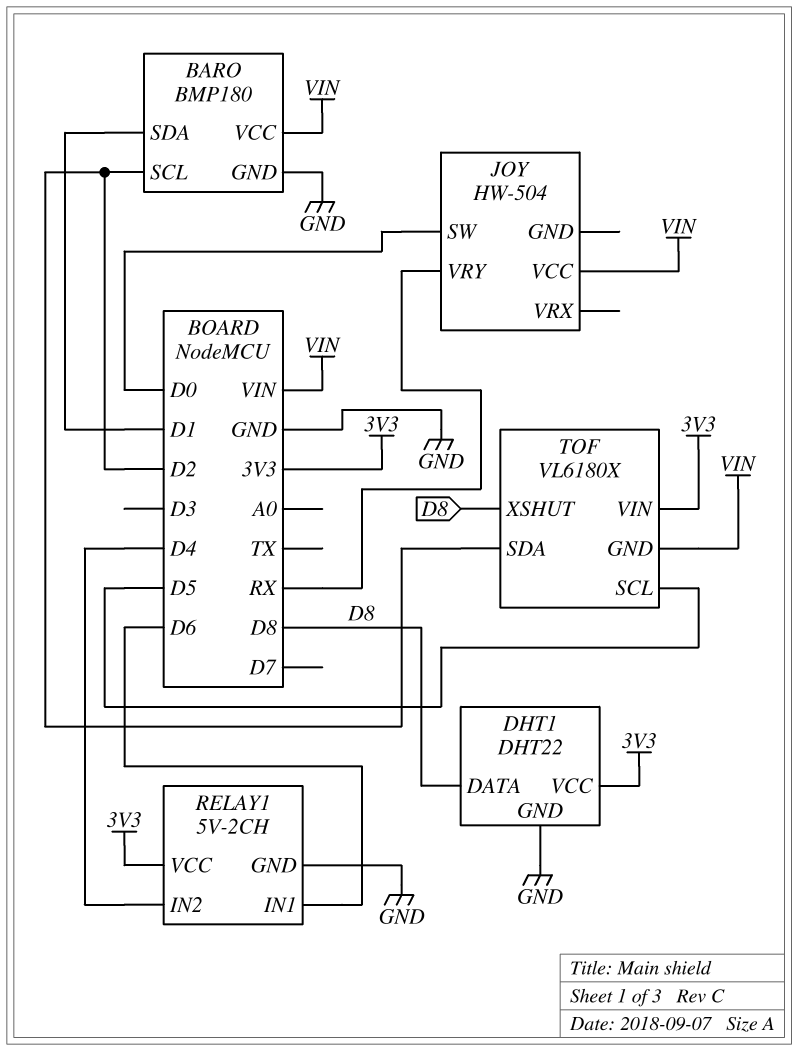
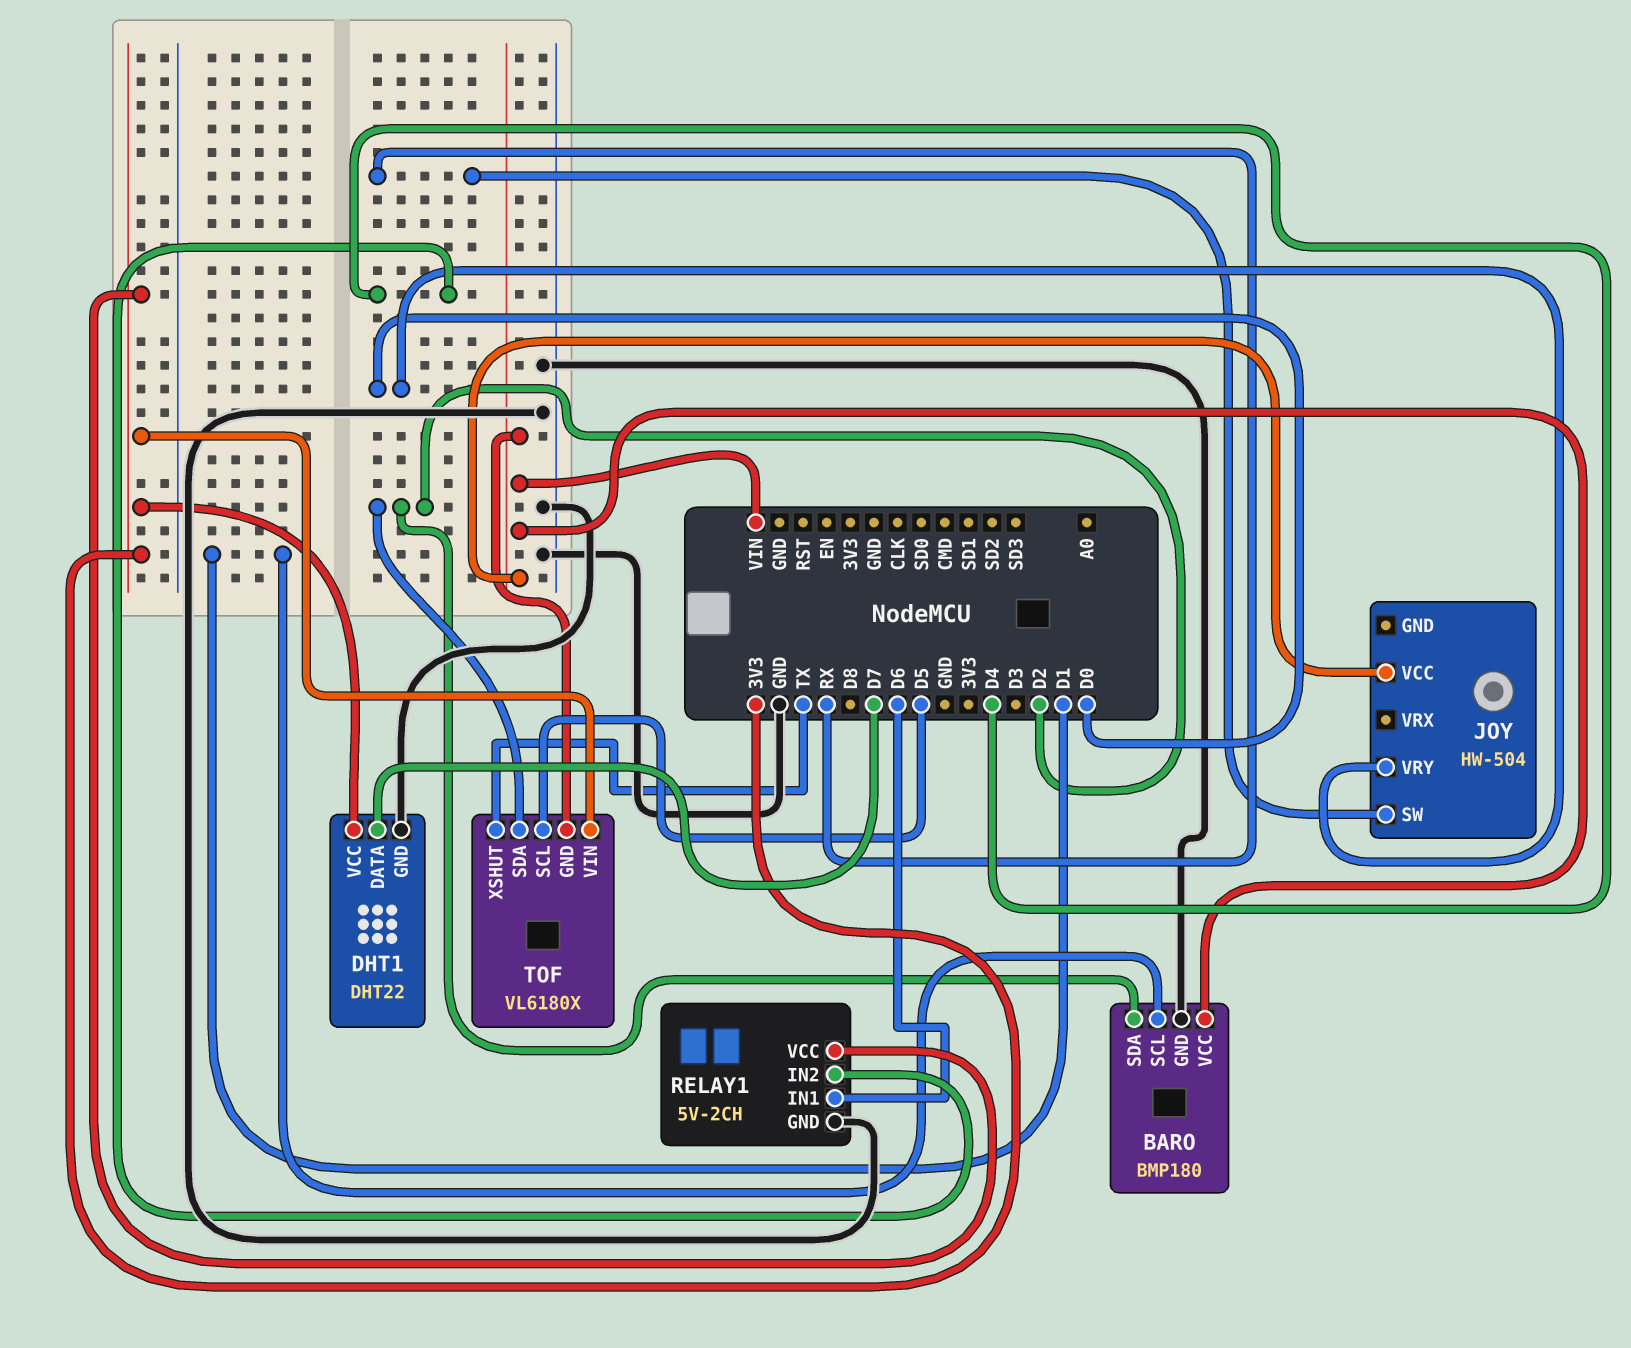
BARO pin SCL: D2 -> D1
BARO pin SDA: D1 -> D2
DHT1 pin DATA: D8 -> D7
JOY pin SW: D0 -> RX
JOY pin VRY: RX -> D0
TOF pin XSHUT: D8 -> TX

